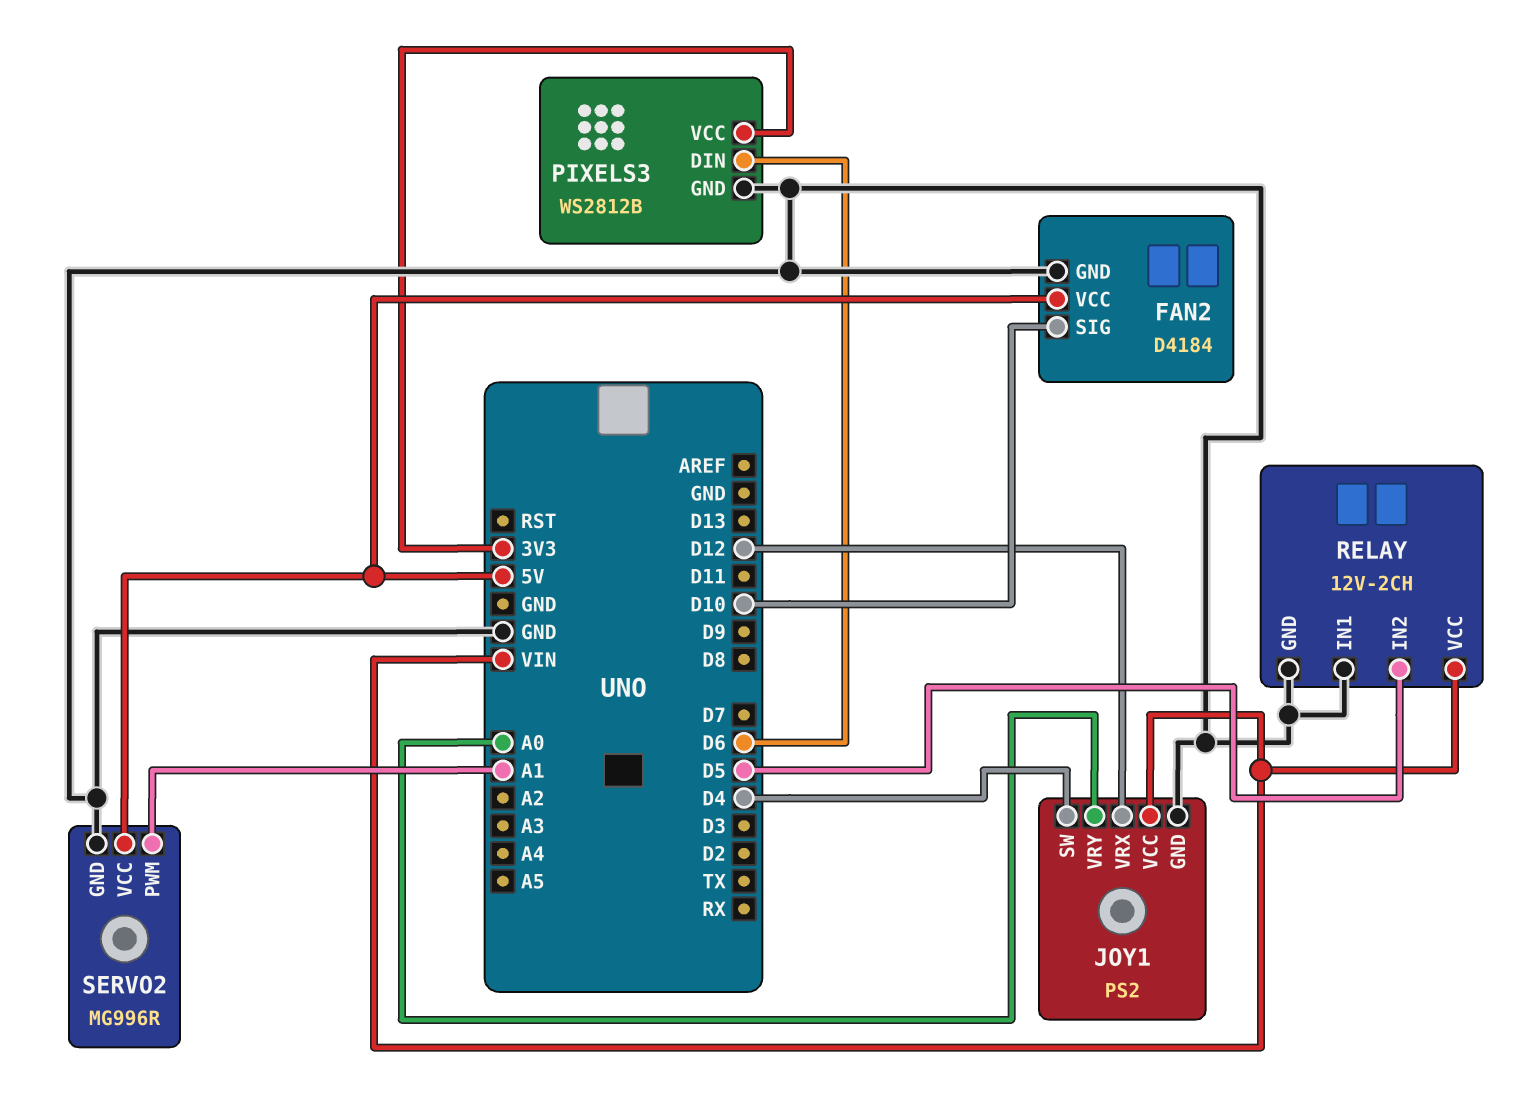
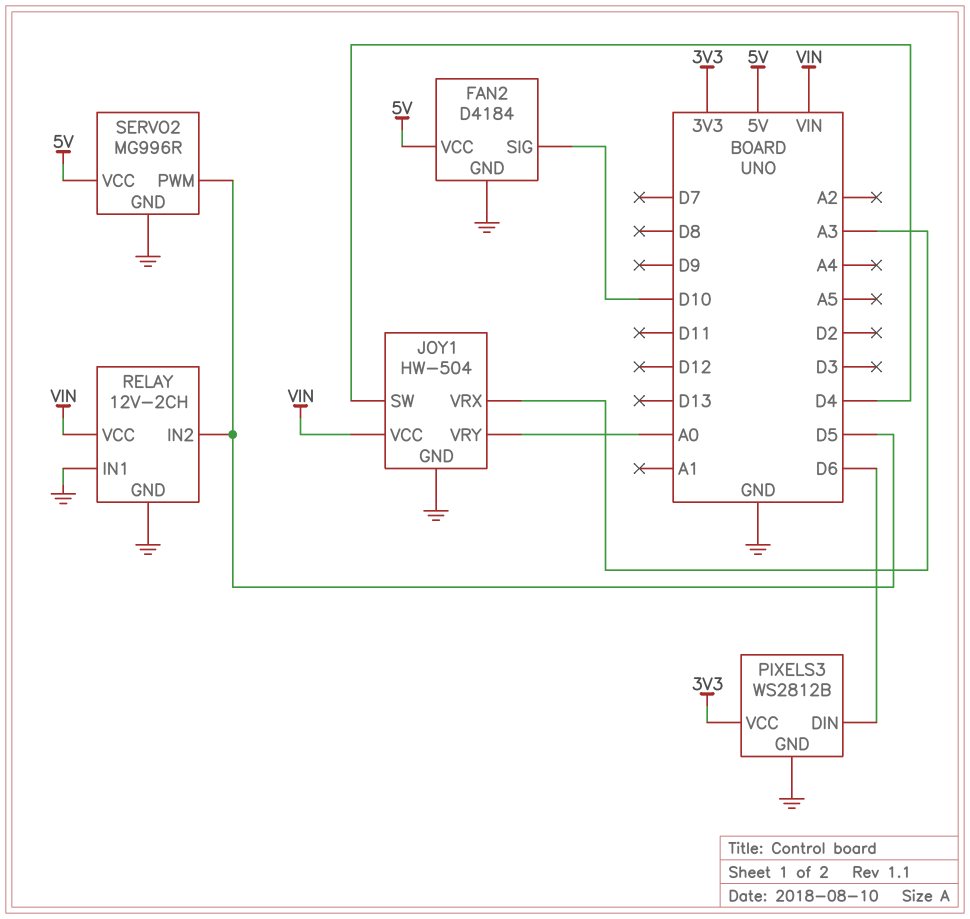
JOY1: PS2 -> HW-504
JOY1 pin VRX: D12 -> A3
SERVO2 pin PWM: A1 -> D5

